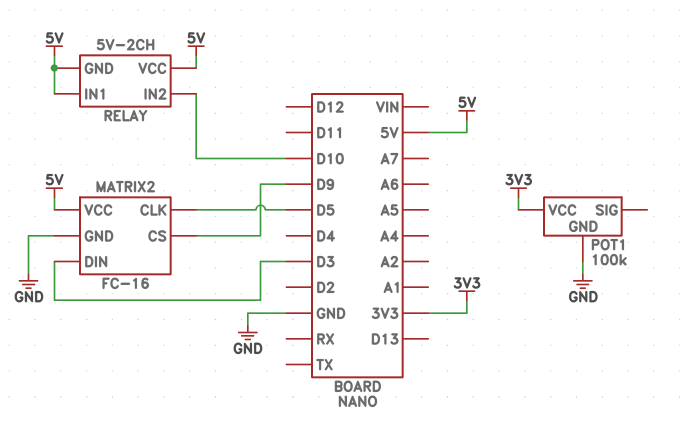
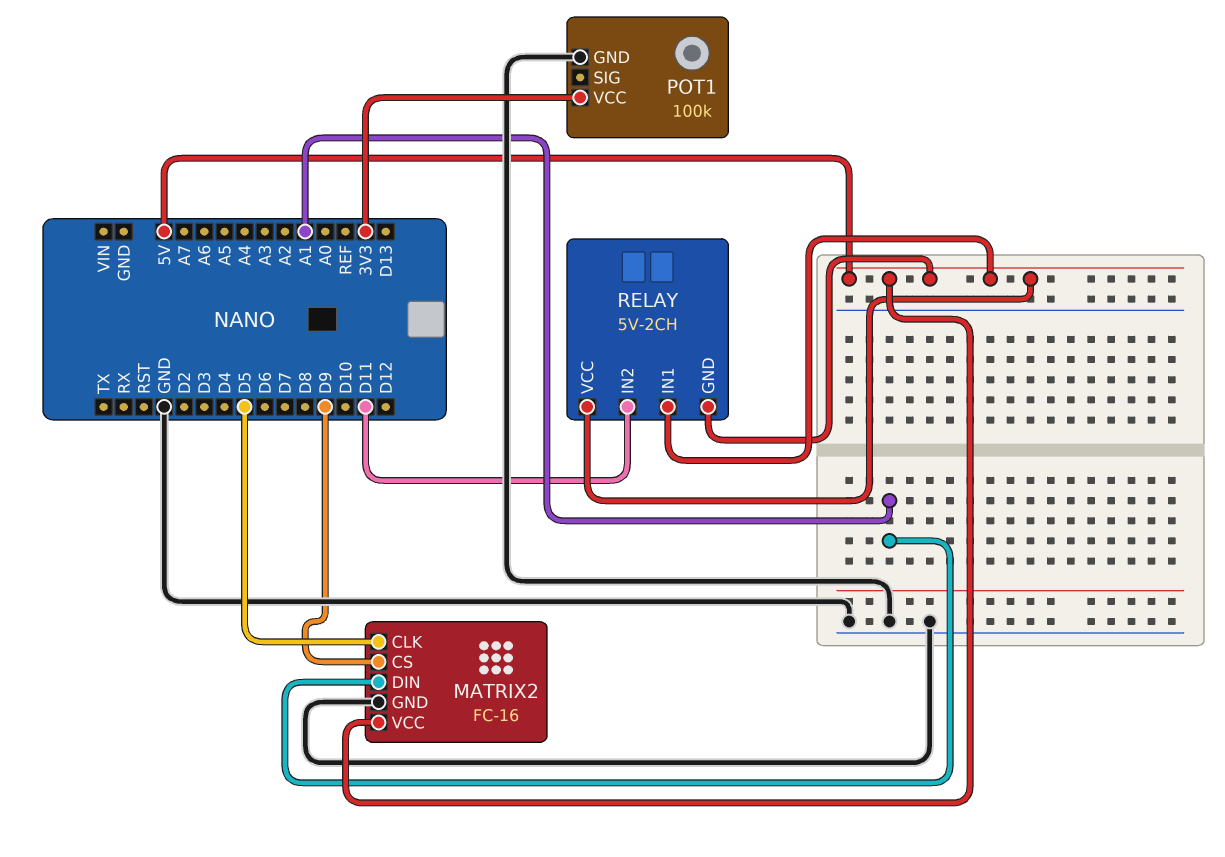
MATRIX2 pin DIN: D3 -> A1
RELAY pin IN2: D10 -> D11

